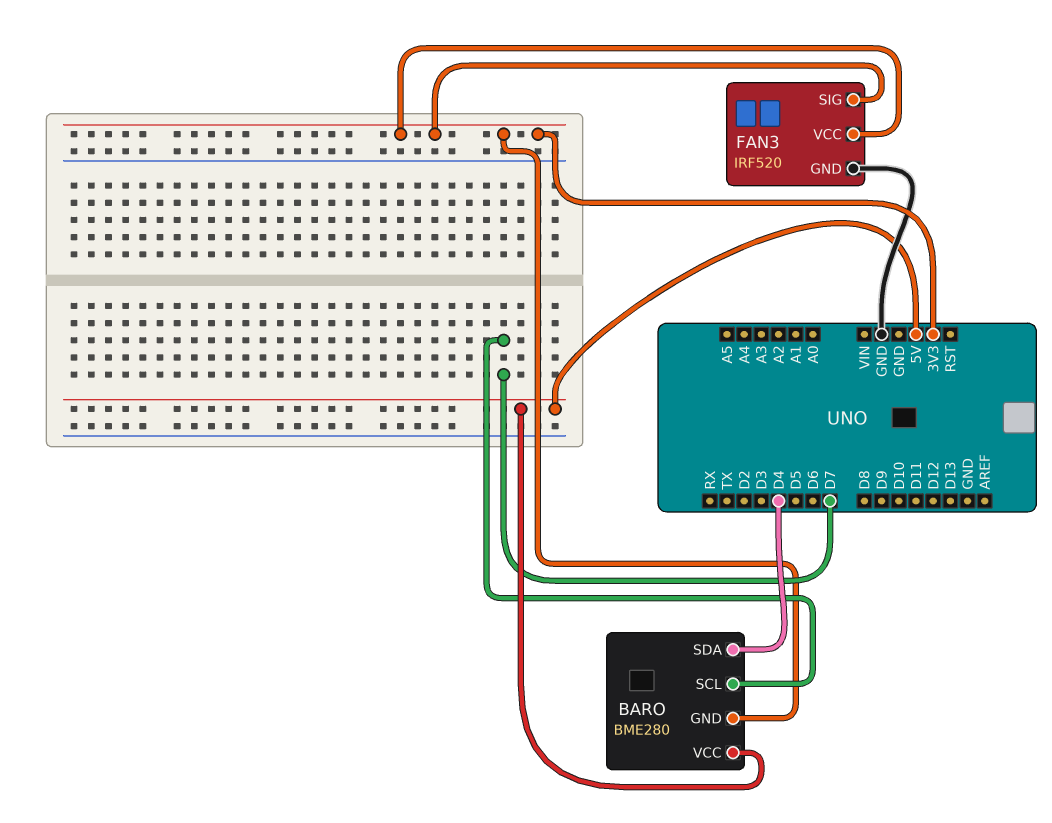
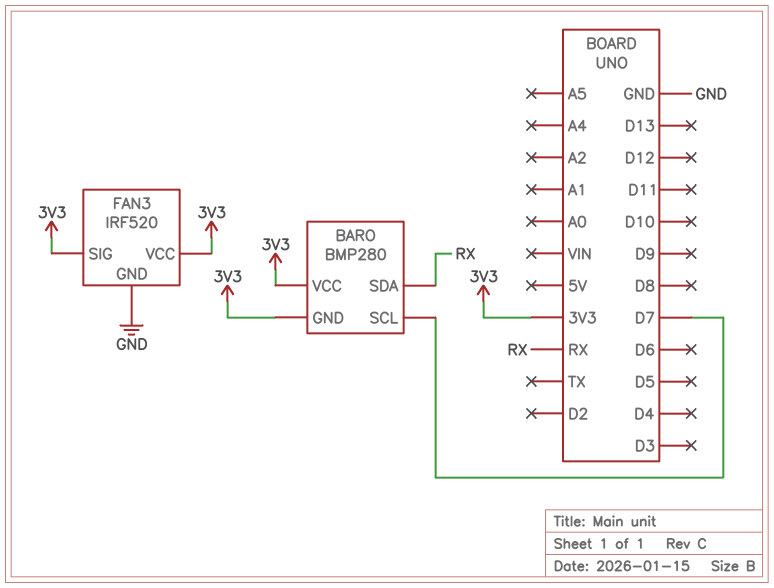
BARO: BME280 -> BMP280
BARO pin SDA: D4 -> RX
BARO pin VCC: 5V -> 3V3

